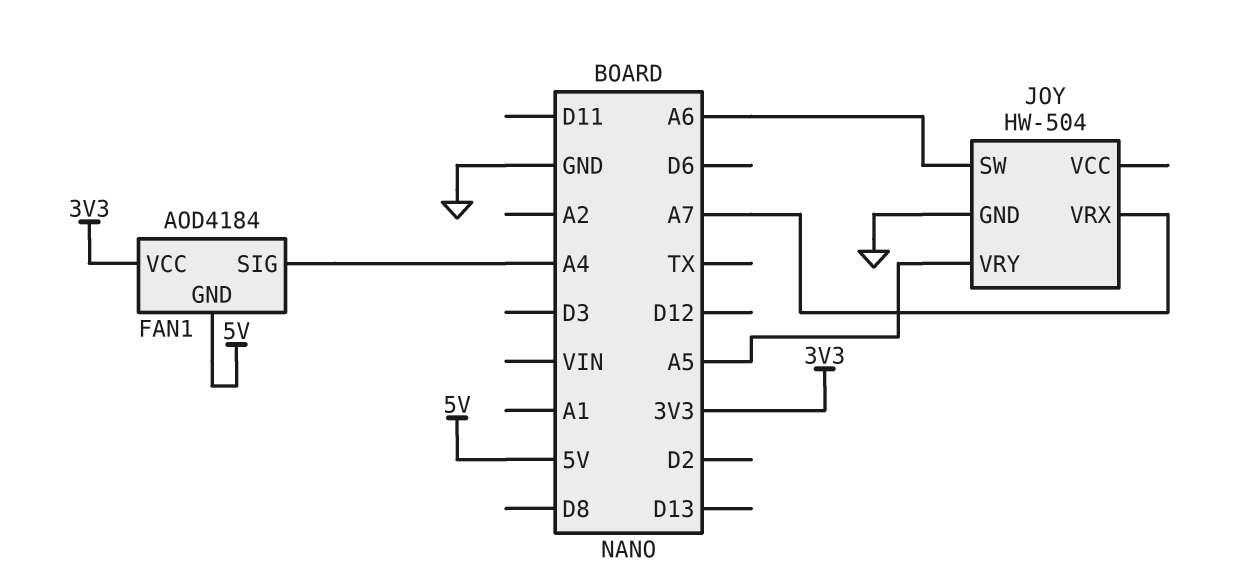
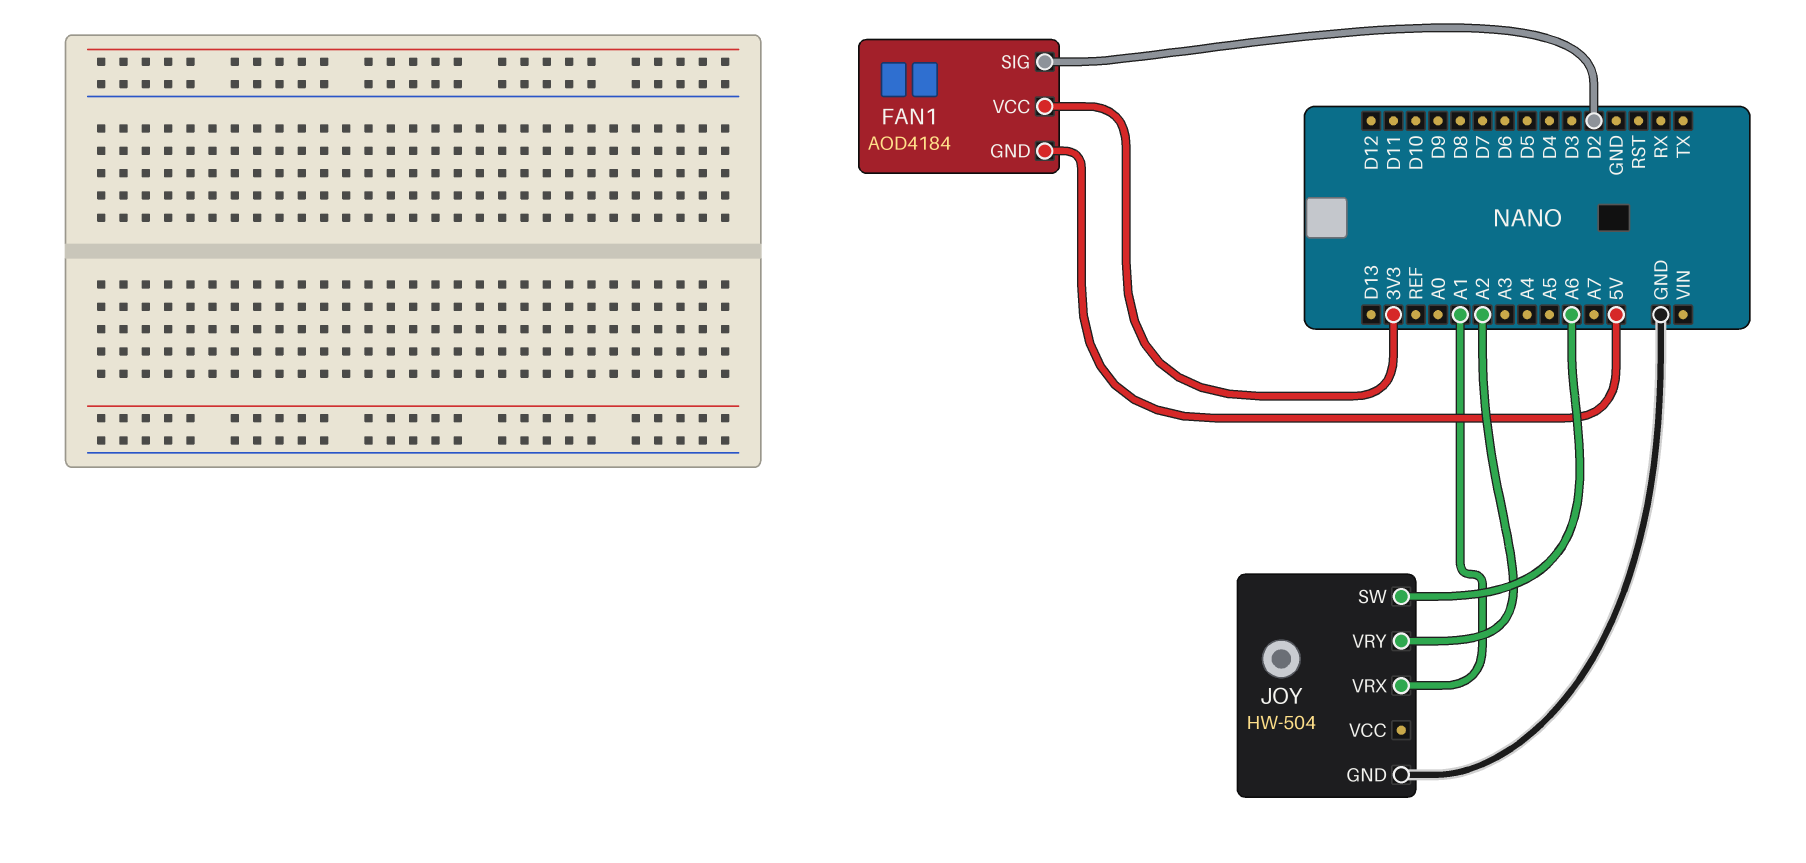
FAN1 pin SIG: A4 -> D2
JOY pin VRX: A7 -> A1
JOY pin VRY: A5 -> A2

